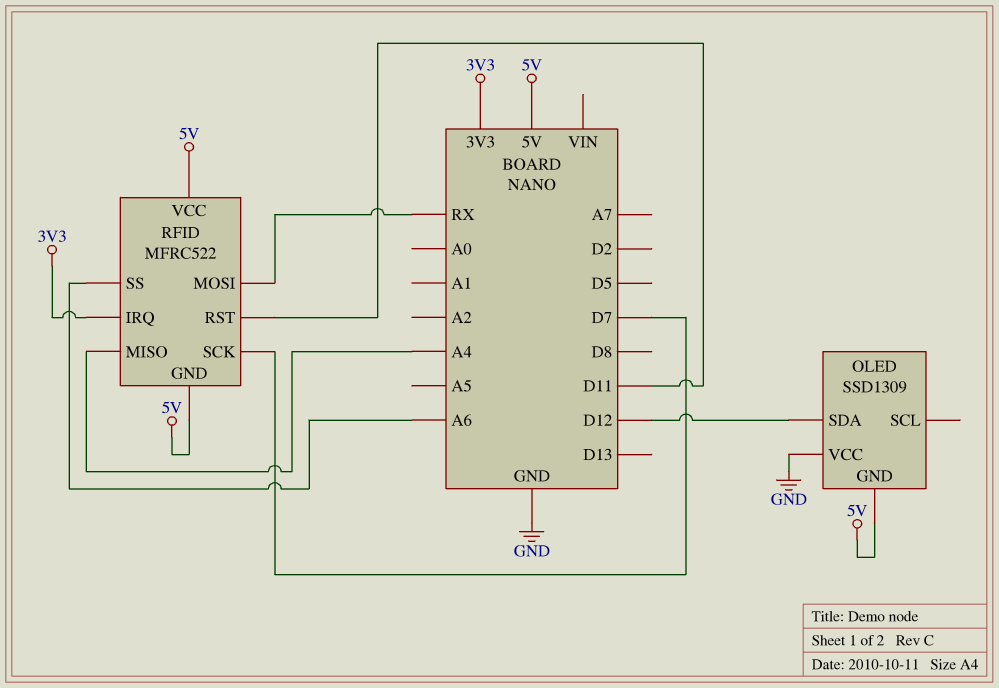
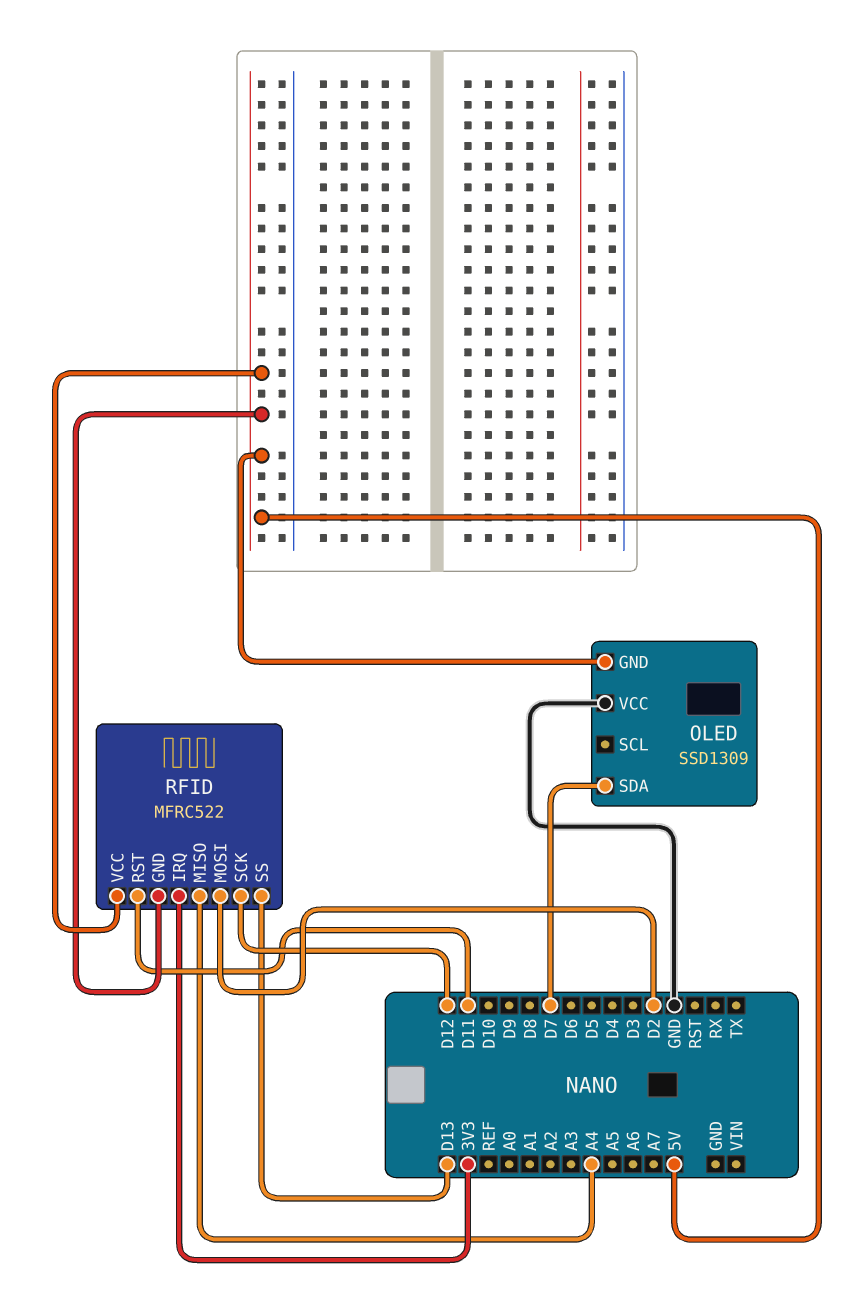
OLED pin SDA: D12 -> D7
RFID pin MOSI: RX -> D2
RFID pin SCK: D7 -> D12
RFID pin SS: A6 -> D13

